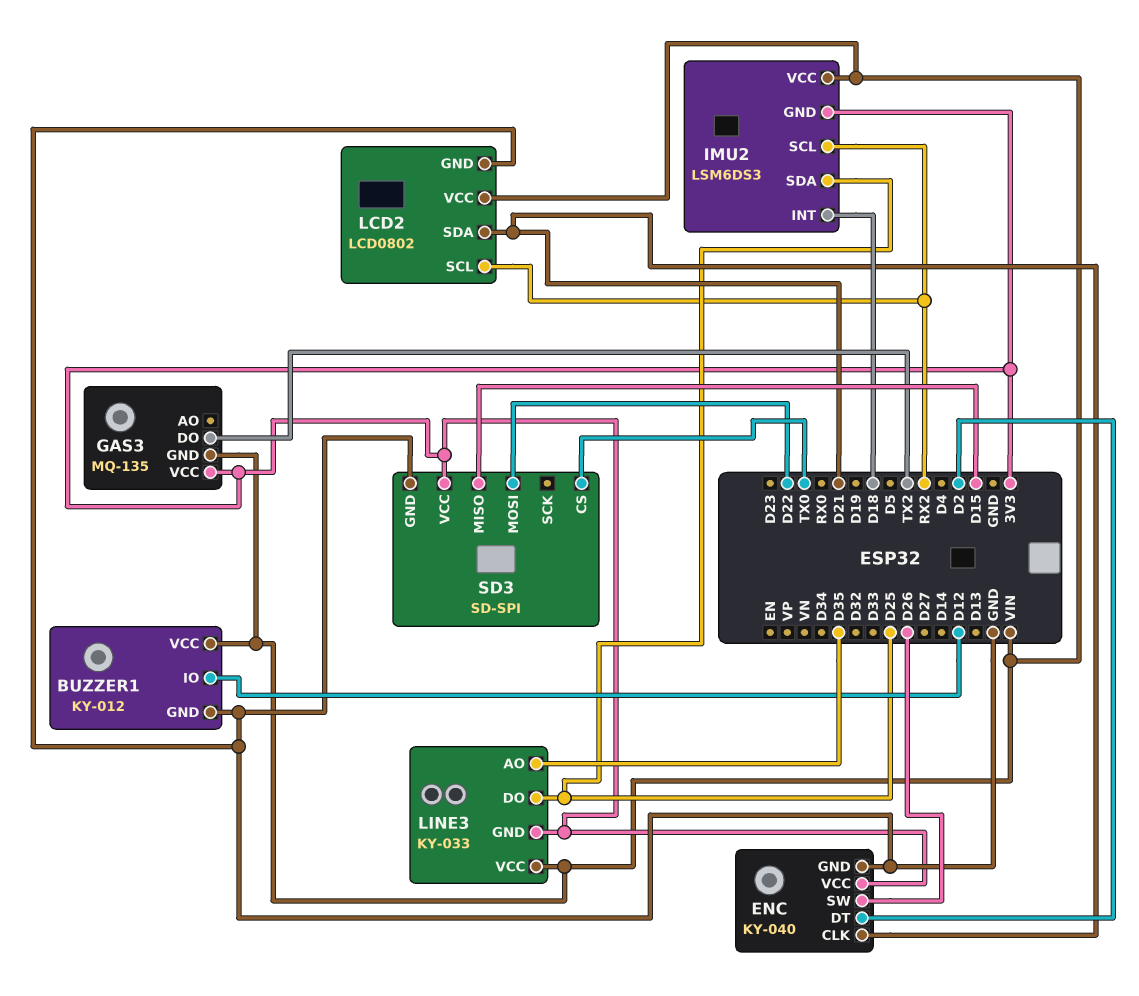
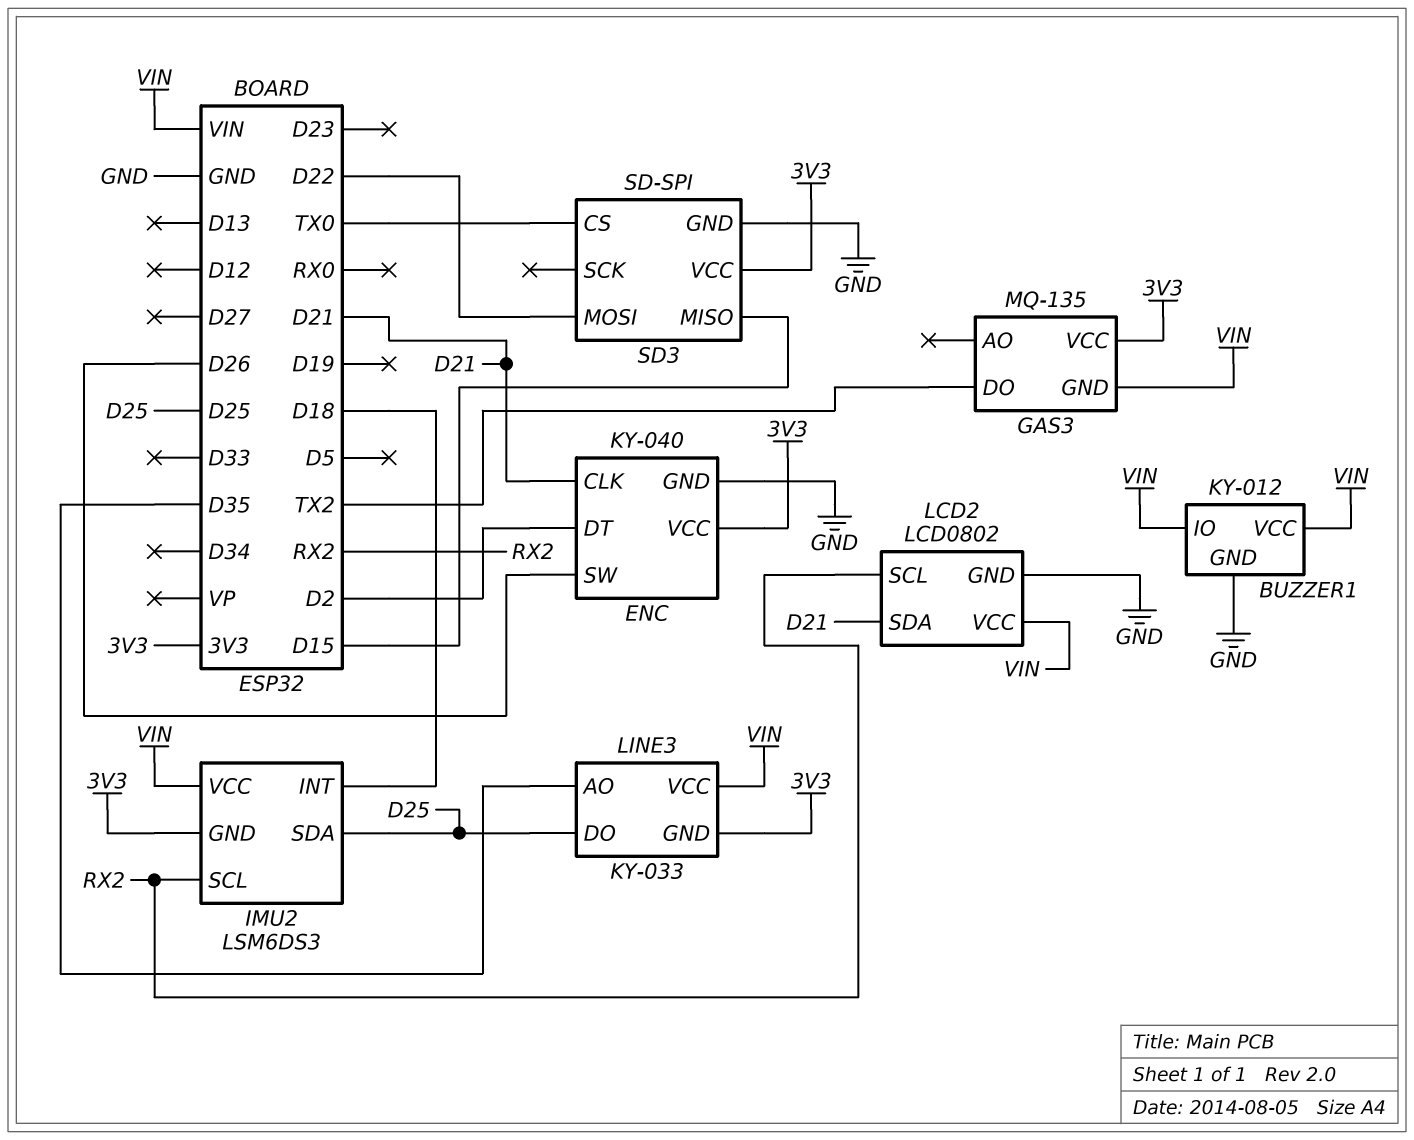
BUZZER1 pin IO: D12 -> VIN

